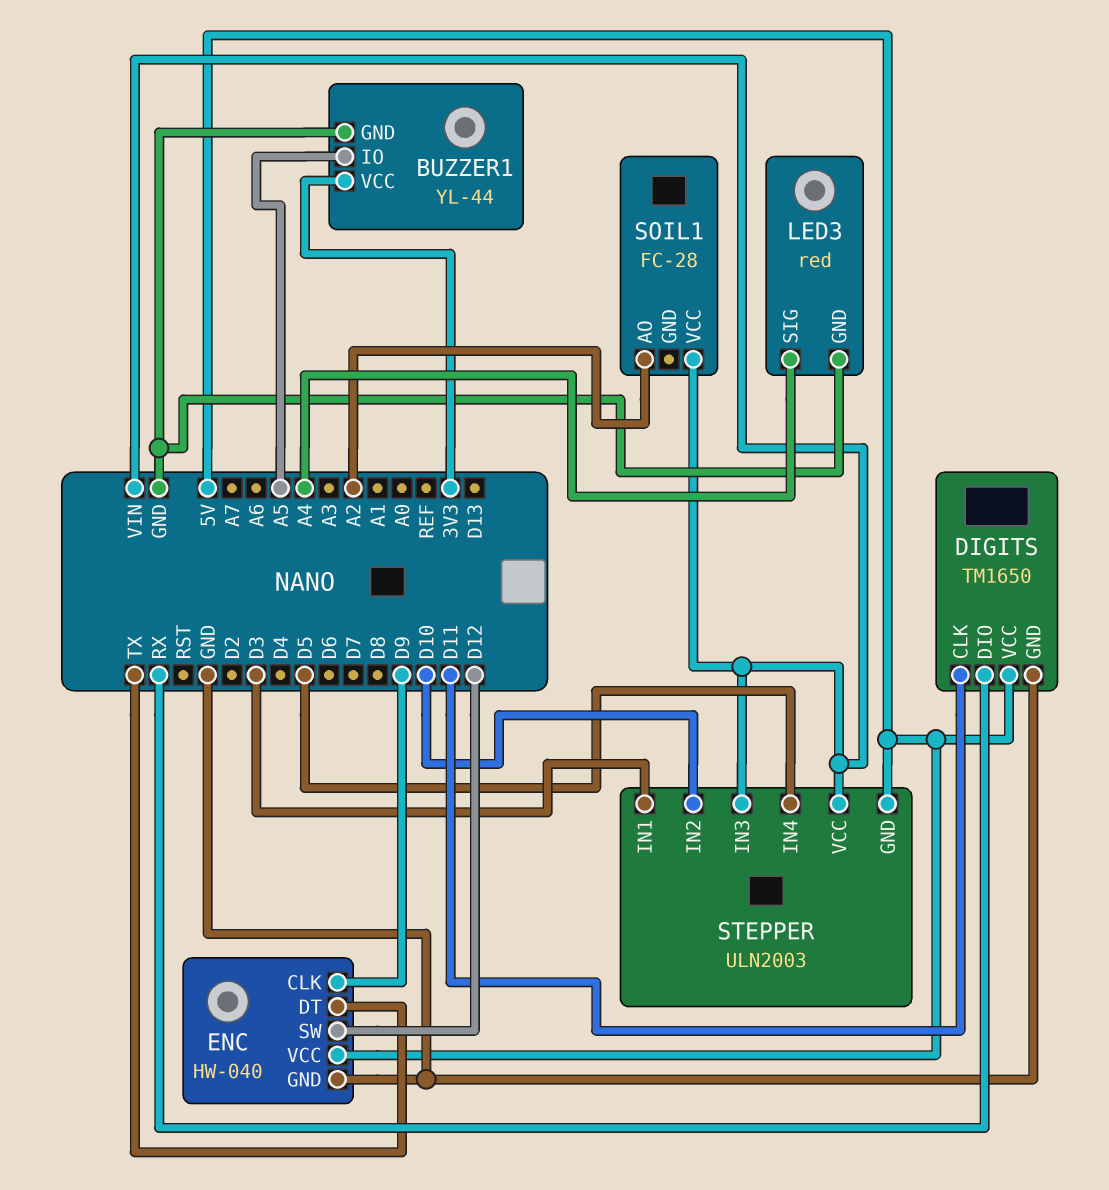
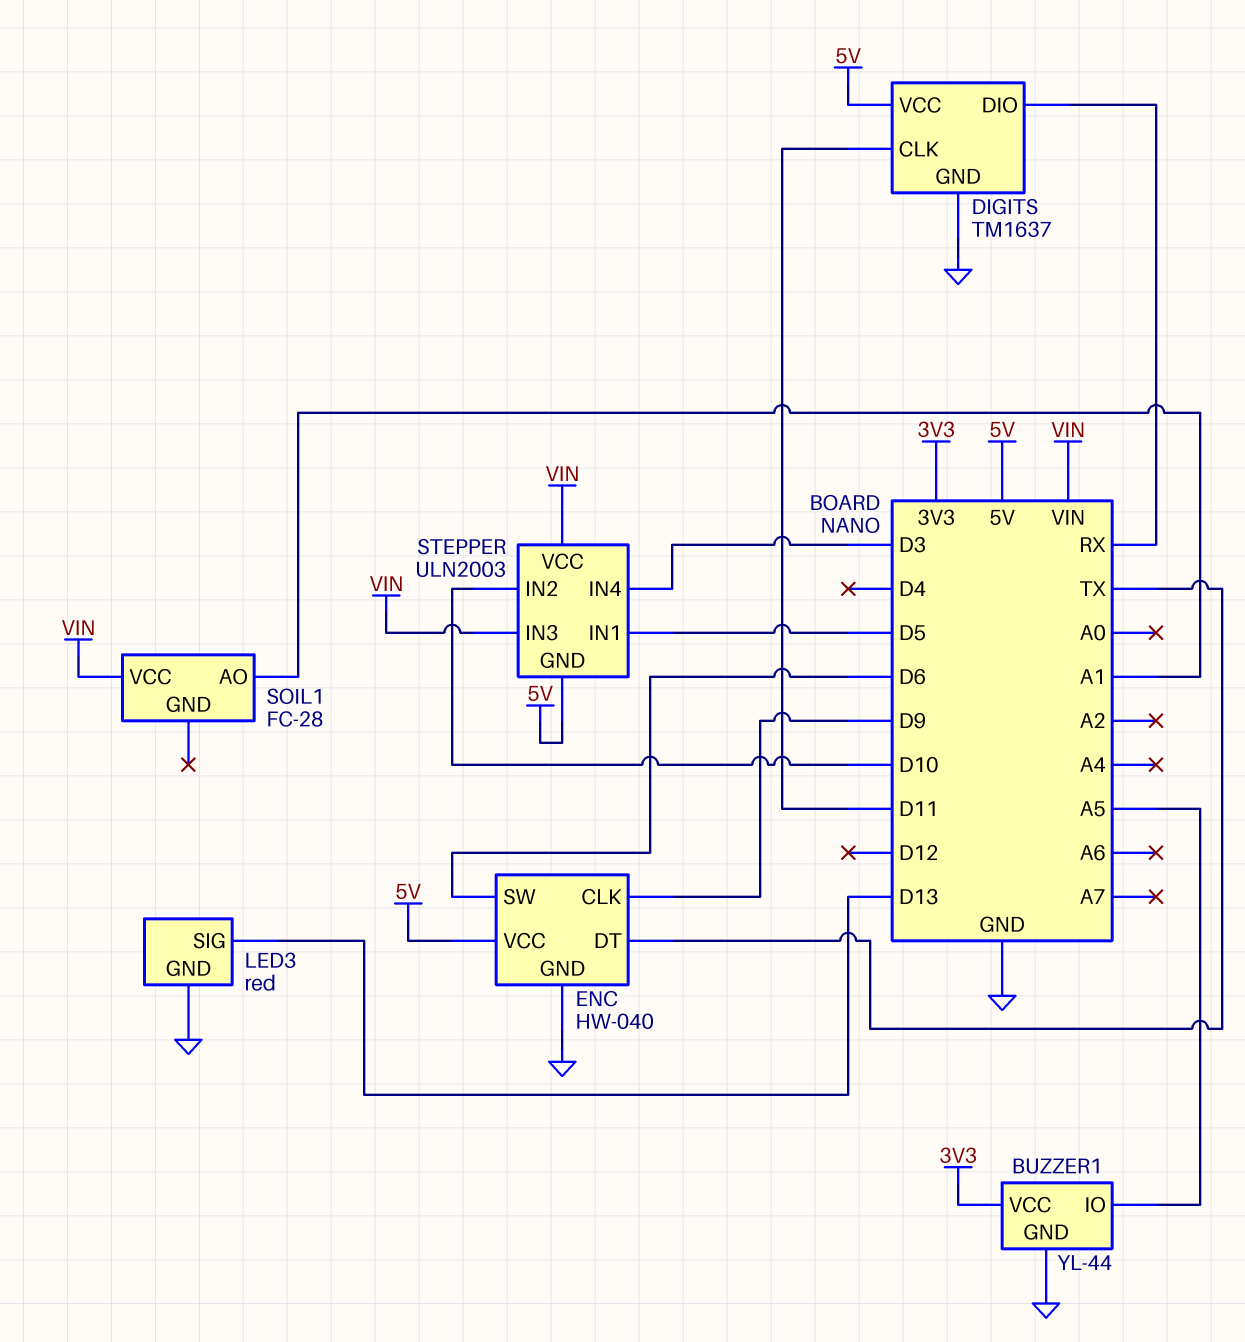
DIGITS: TM1650 -> TM1637
ENC pin SW: D12 -> D6
LED3 pin SIG: A4 -> D13
SOIL1 pin AO: A2 -> A1
STEPPER pin IN1: D3 -> D5
STEPPER pin IN4: D5 -> D3

